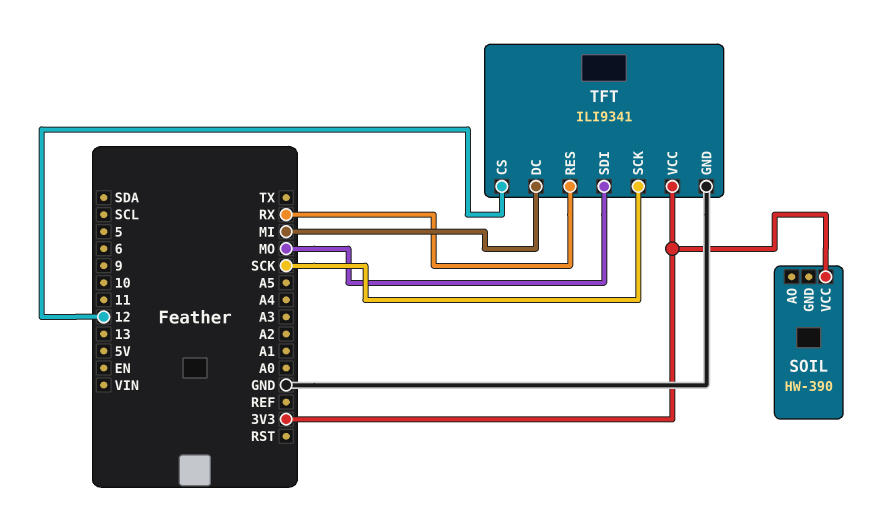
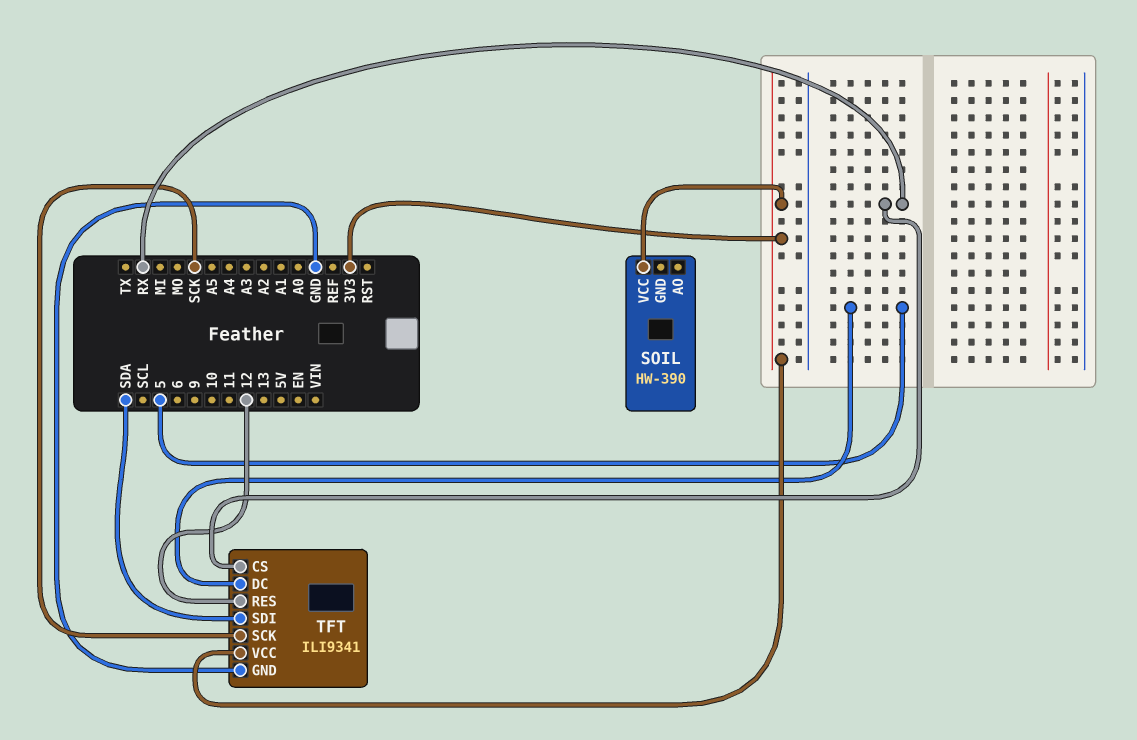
TFT pin CS: 12 -> RX
TFT pin DC: MI -> 5
TFT pin RES: RX -> 12
TFT pin SDI: MO -> SDA

